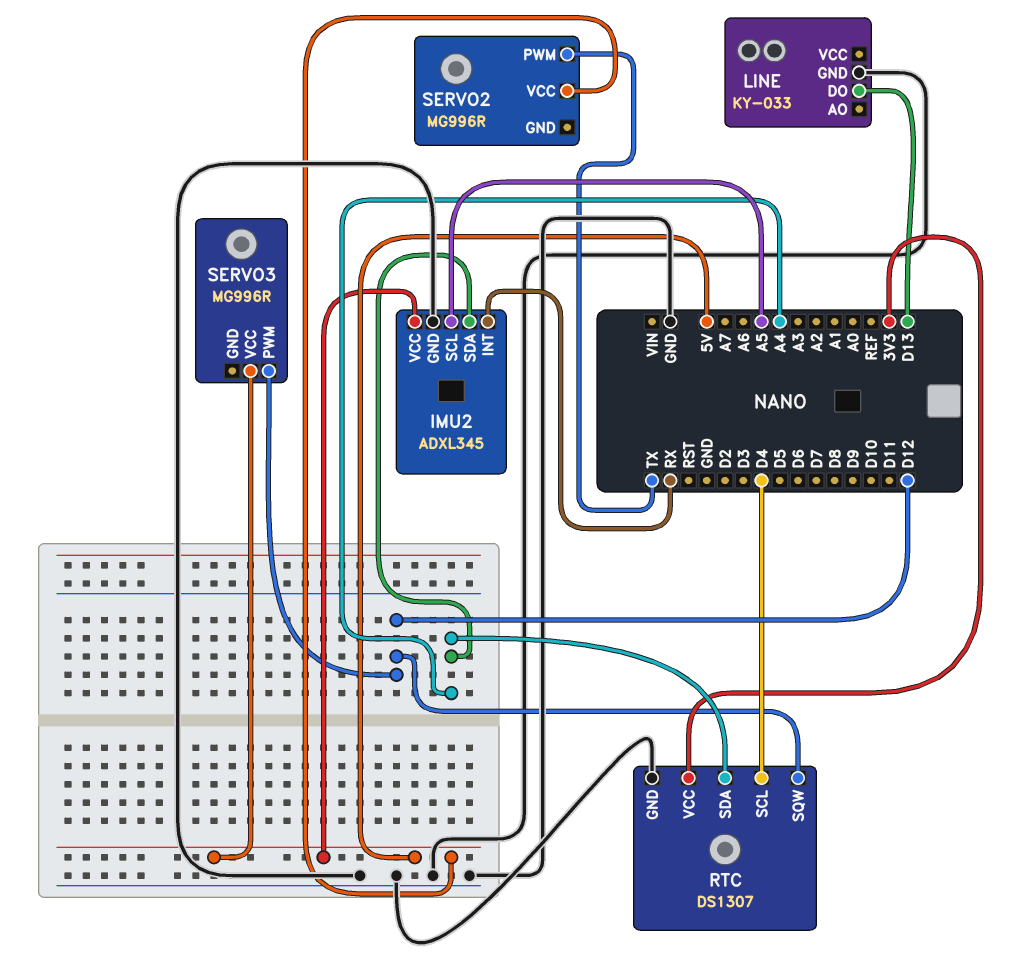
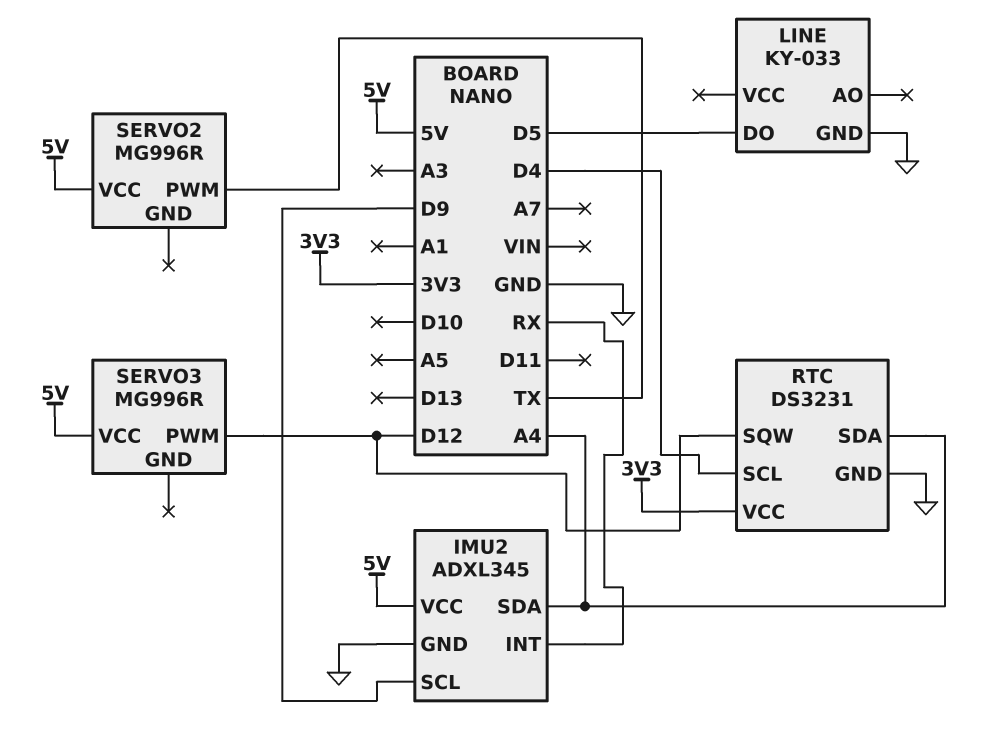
IMU2 pin SCL: A5 -> D9
LINE pin DO: D13 -> D5
RTC: DS1307 -> DS3231

